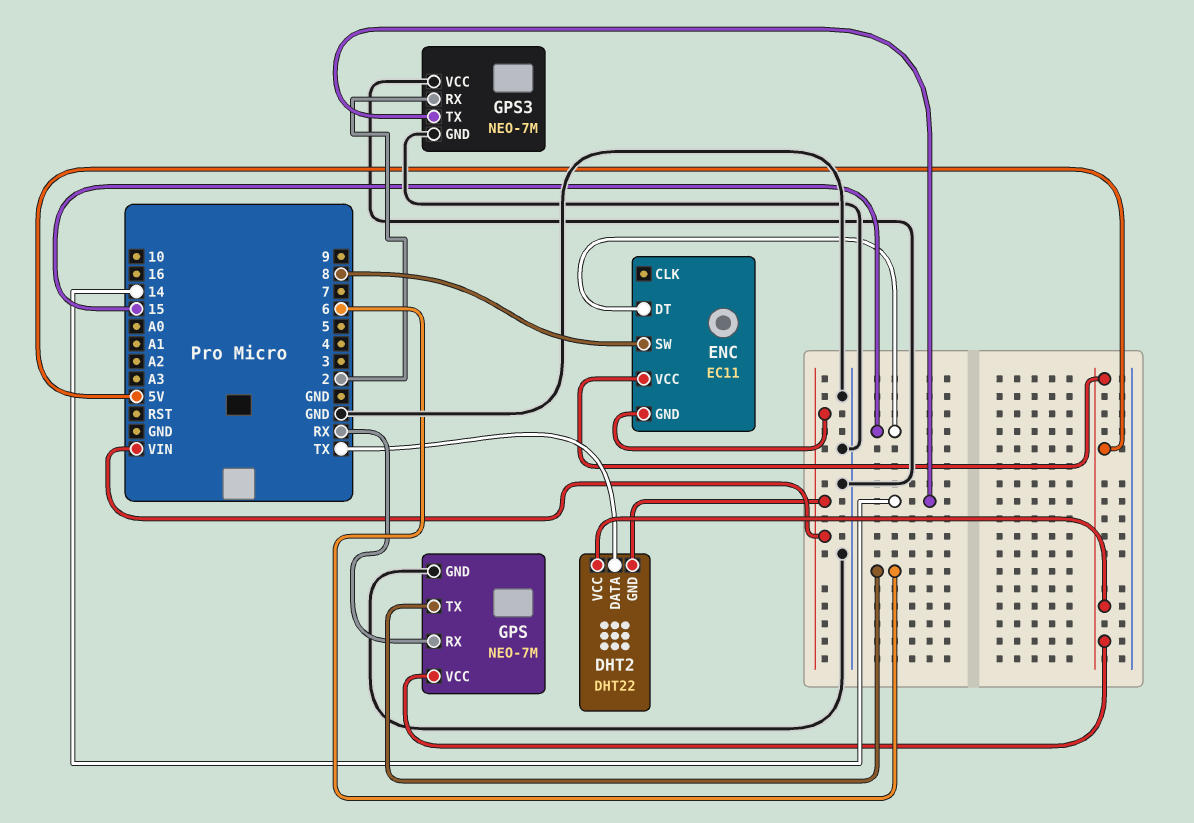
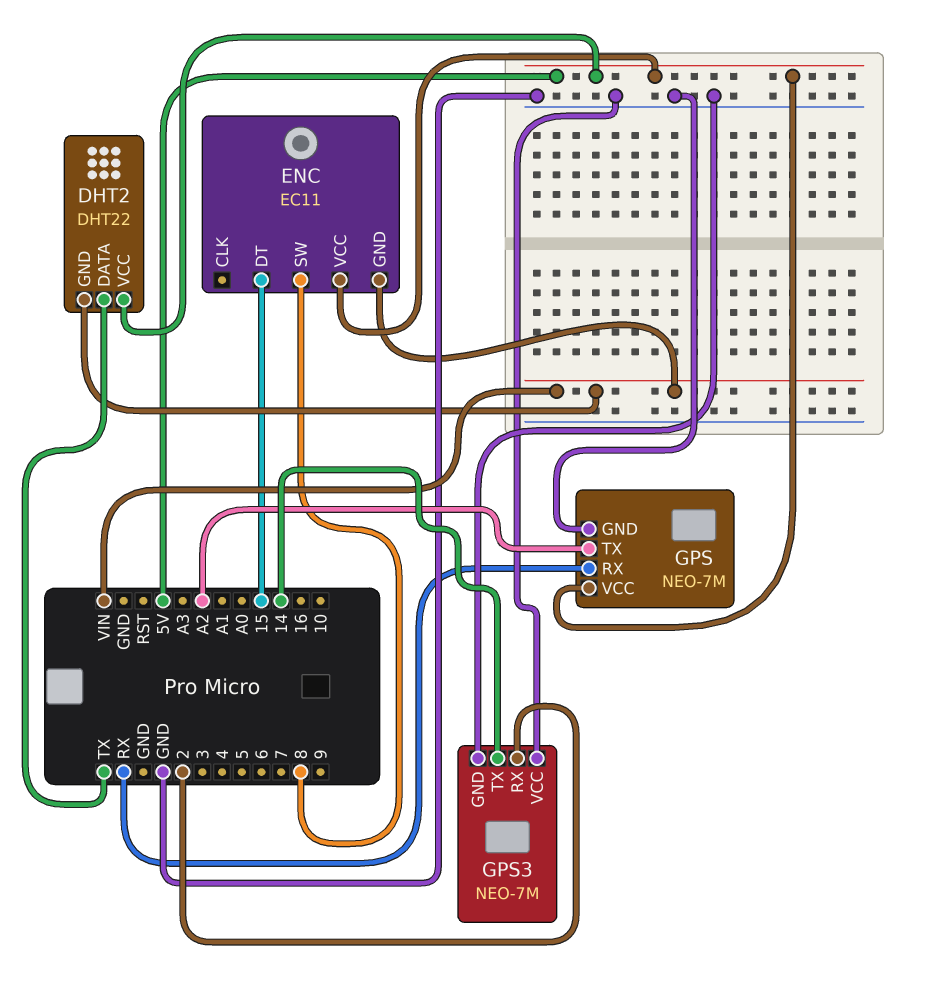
GPS pin TX: 6 -> A2

